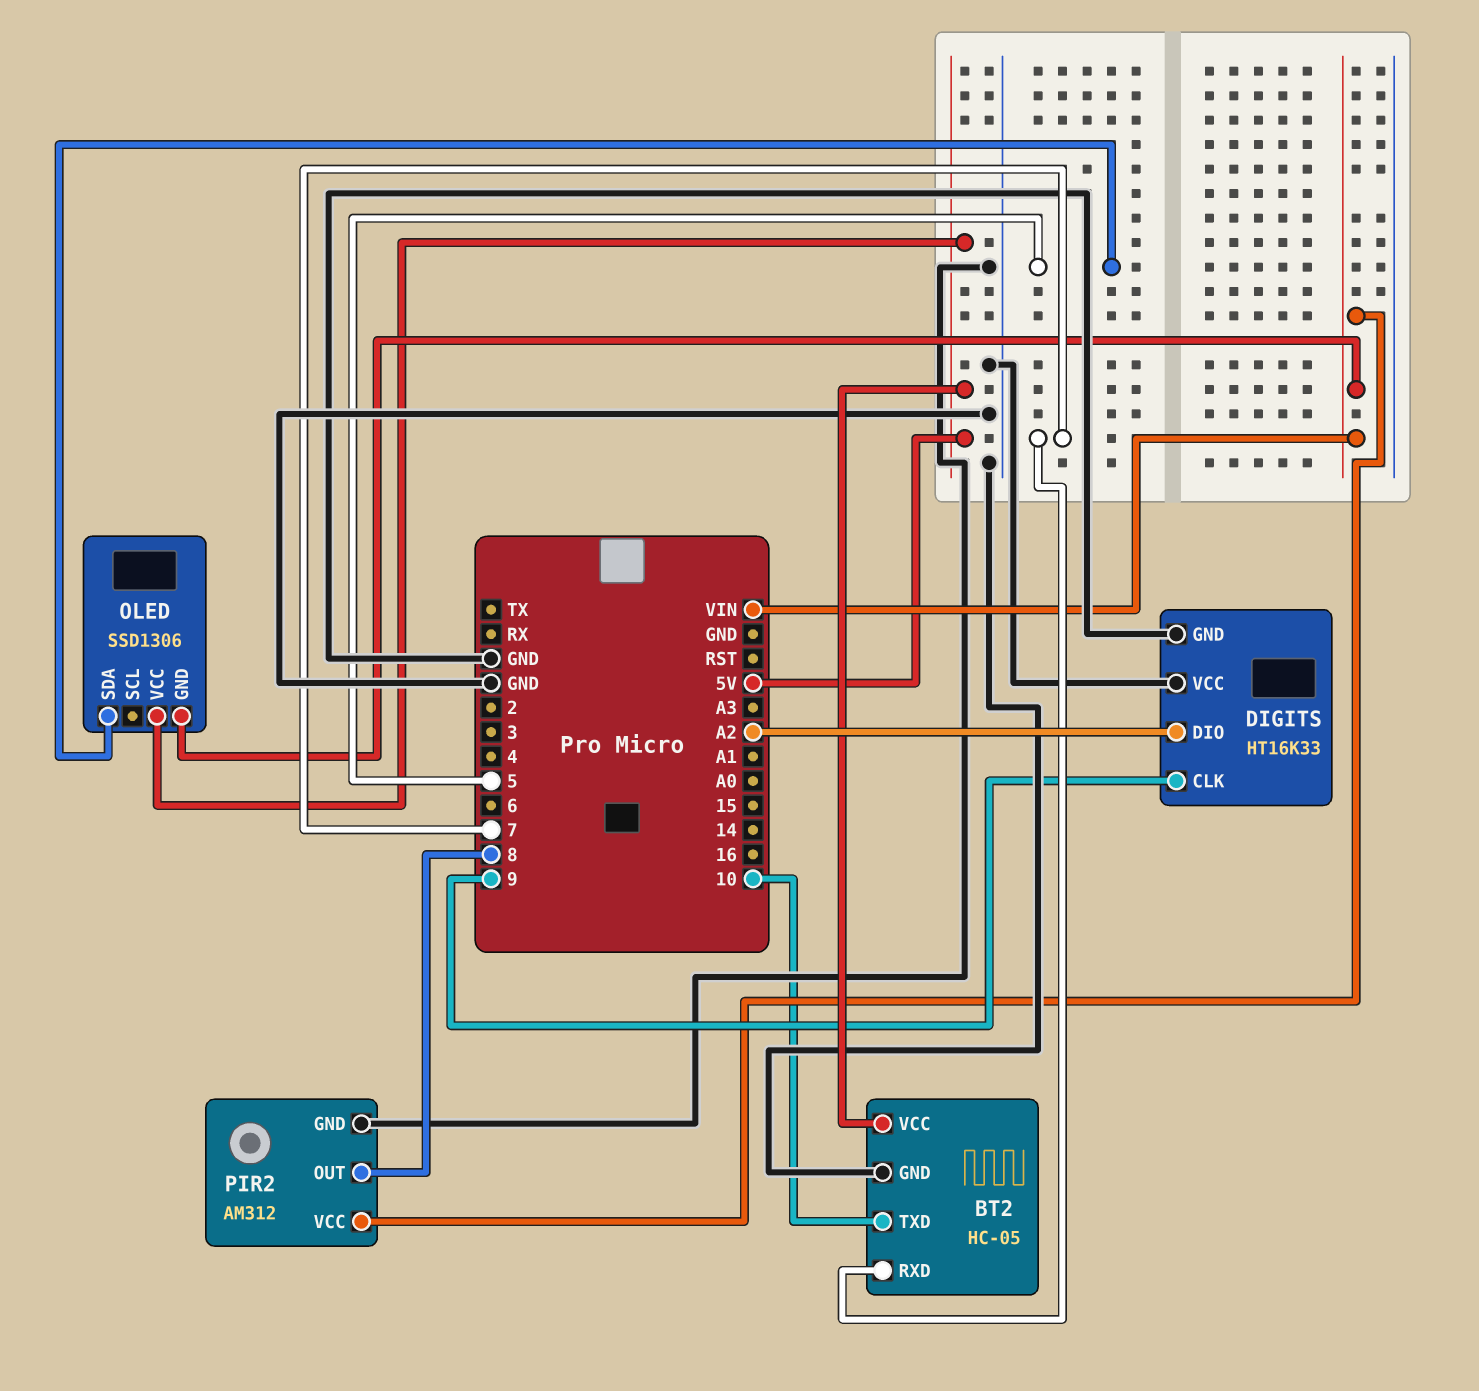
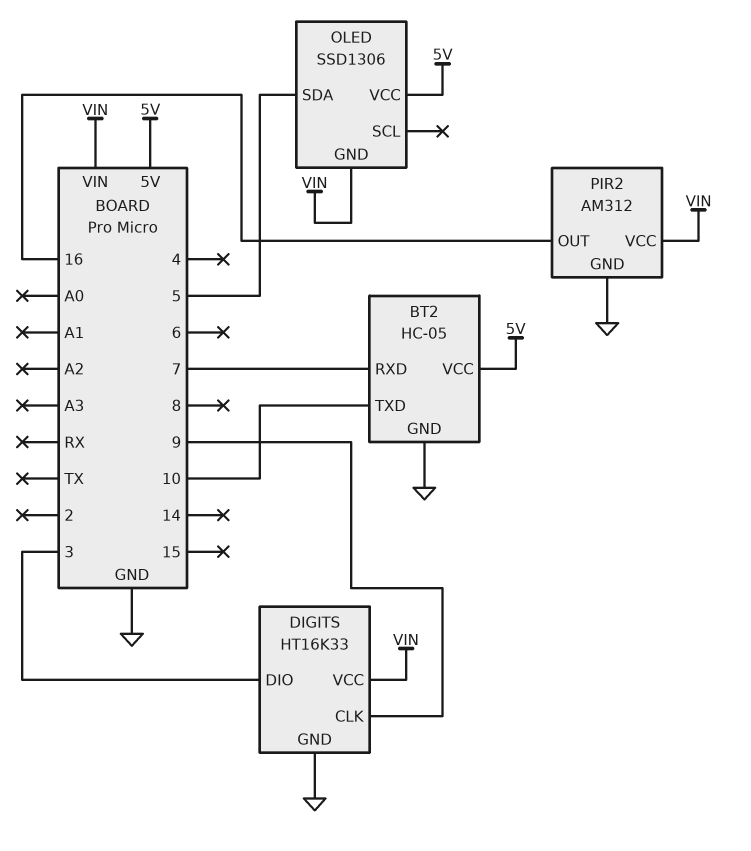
DIGITS pin DIO: A2 -> 3
DIGITS pin VCC: GND -> VIN
PIR2 pin OUT: 8 -> 16

